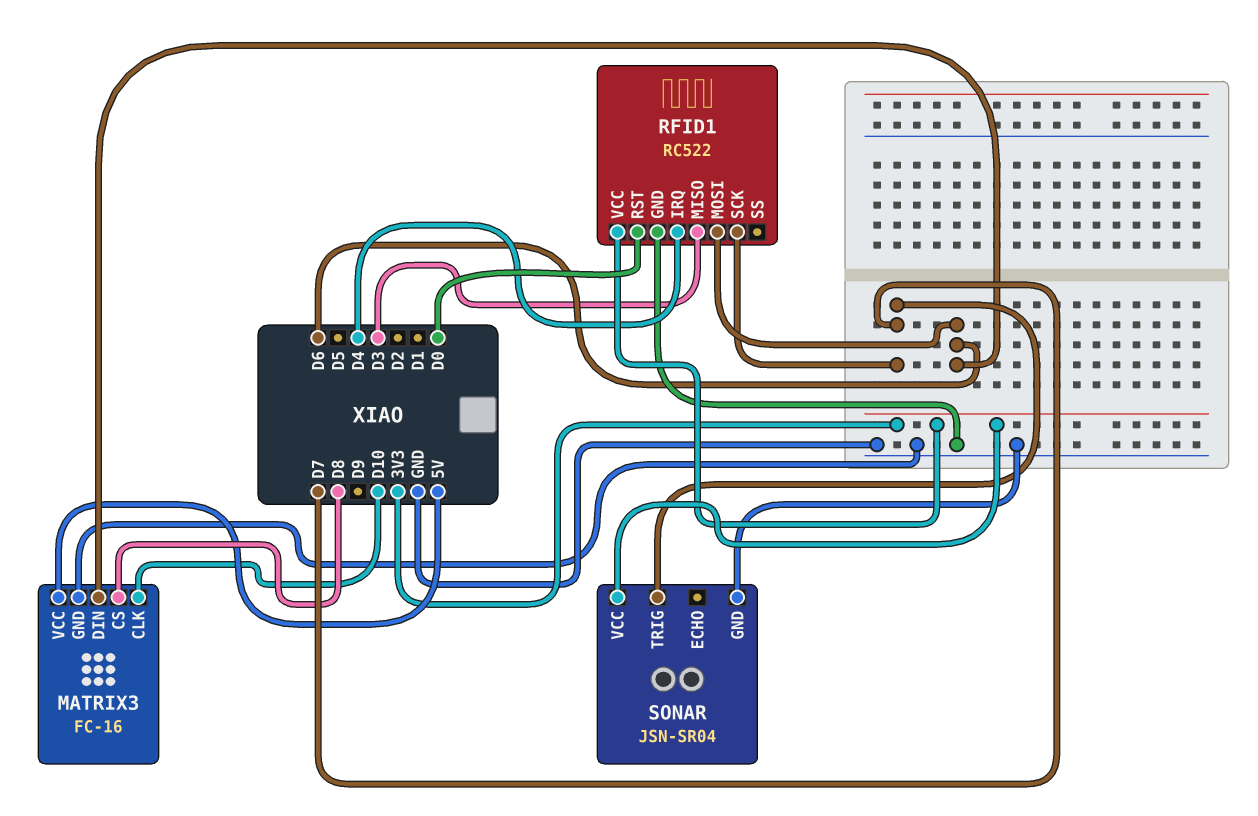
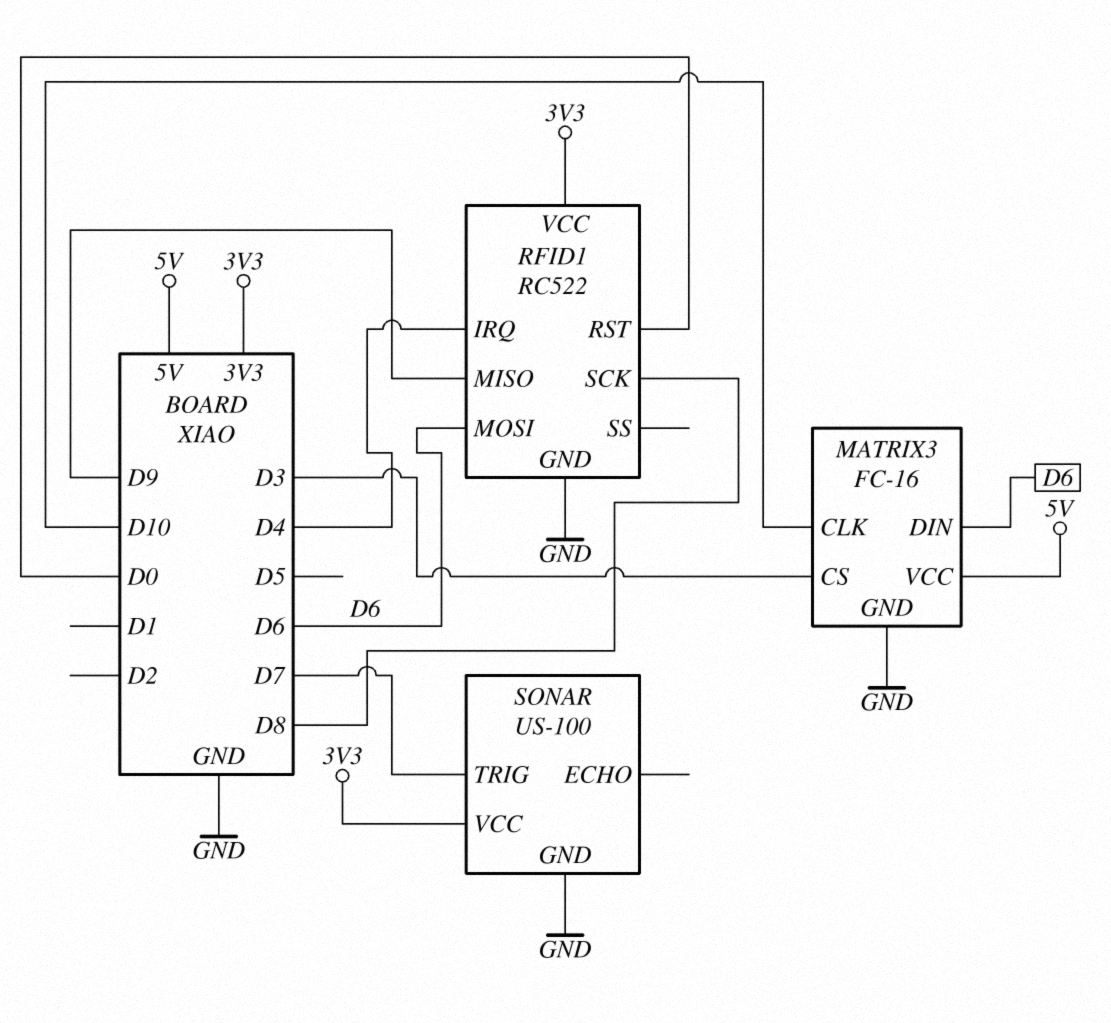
MATRIX3 pin CS: D8 -> D3
RFID1 pin MISO: D3 -> D9
RFID1 pin SCK: D7 -> D8
SONAR: JSN-SR04 -> US-100

